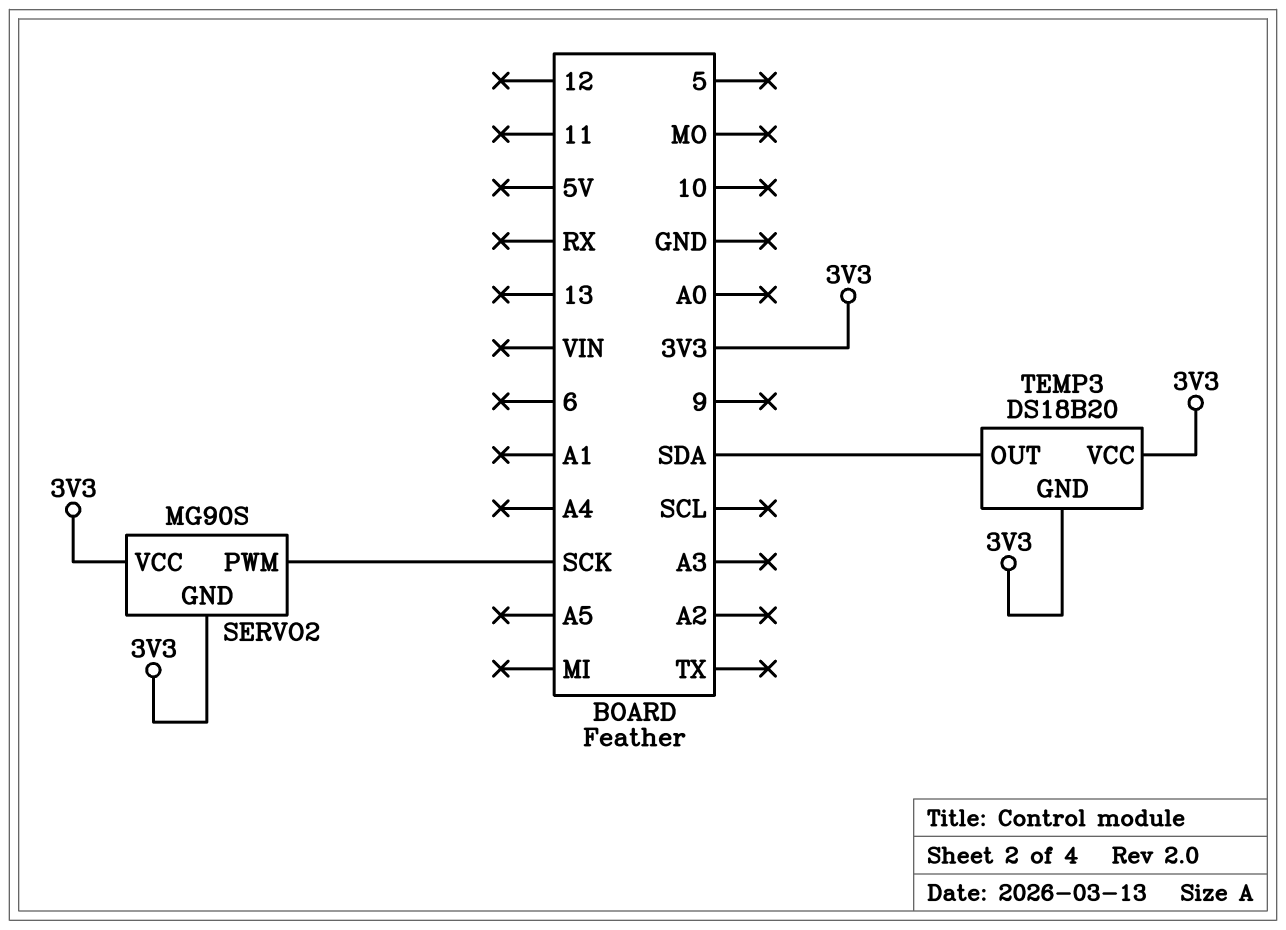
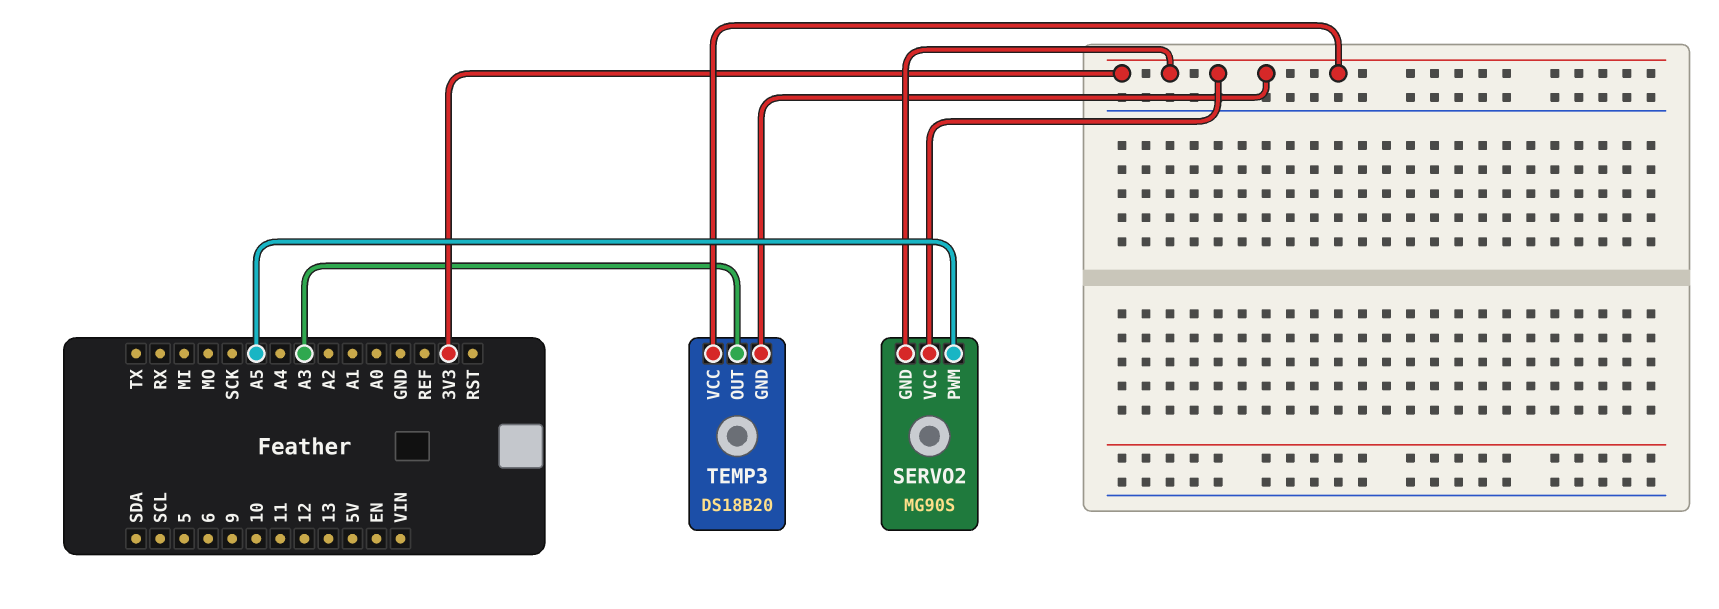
SERVO2 pin PWM: SCK -> A5
TEMP3 pin OUT: SDA -> A3

